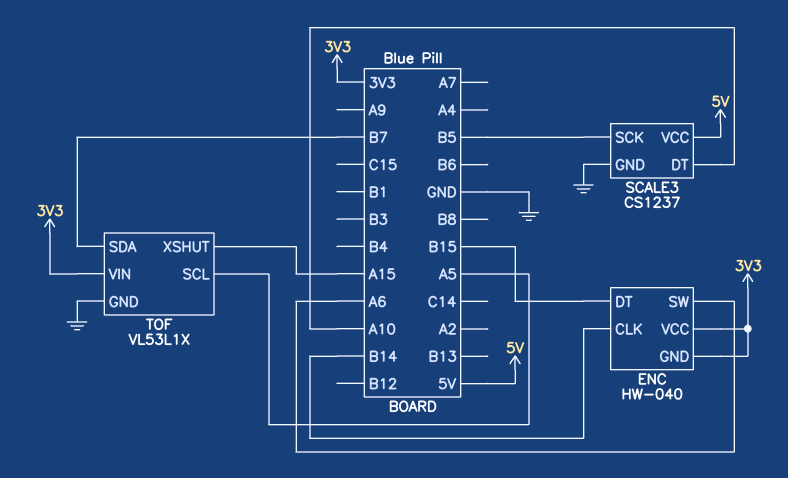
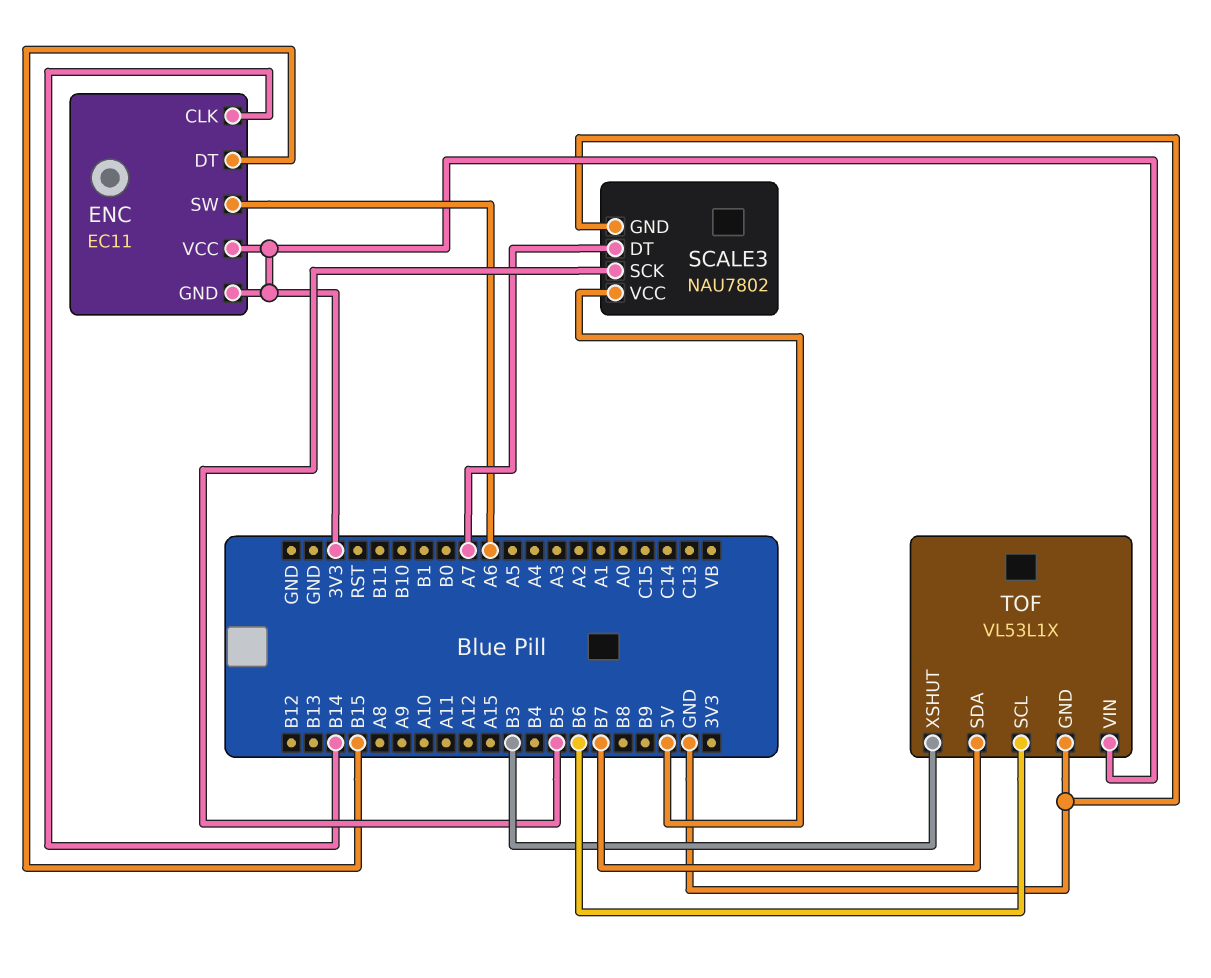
ENC: HW-040 -> EC11
SCALE3: CS1237 -> NAU7802
SCALE3 pin DT: A10 -> A7
TOF pin SCL: A5 -> B6
TOF pin XSHUT: A15 -> B3

